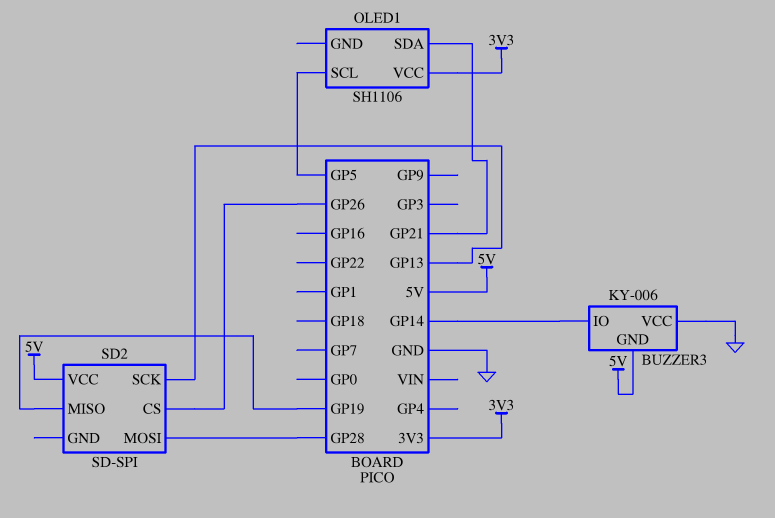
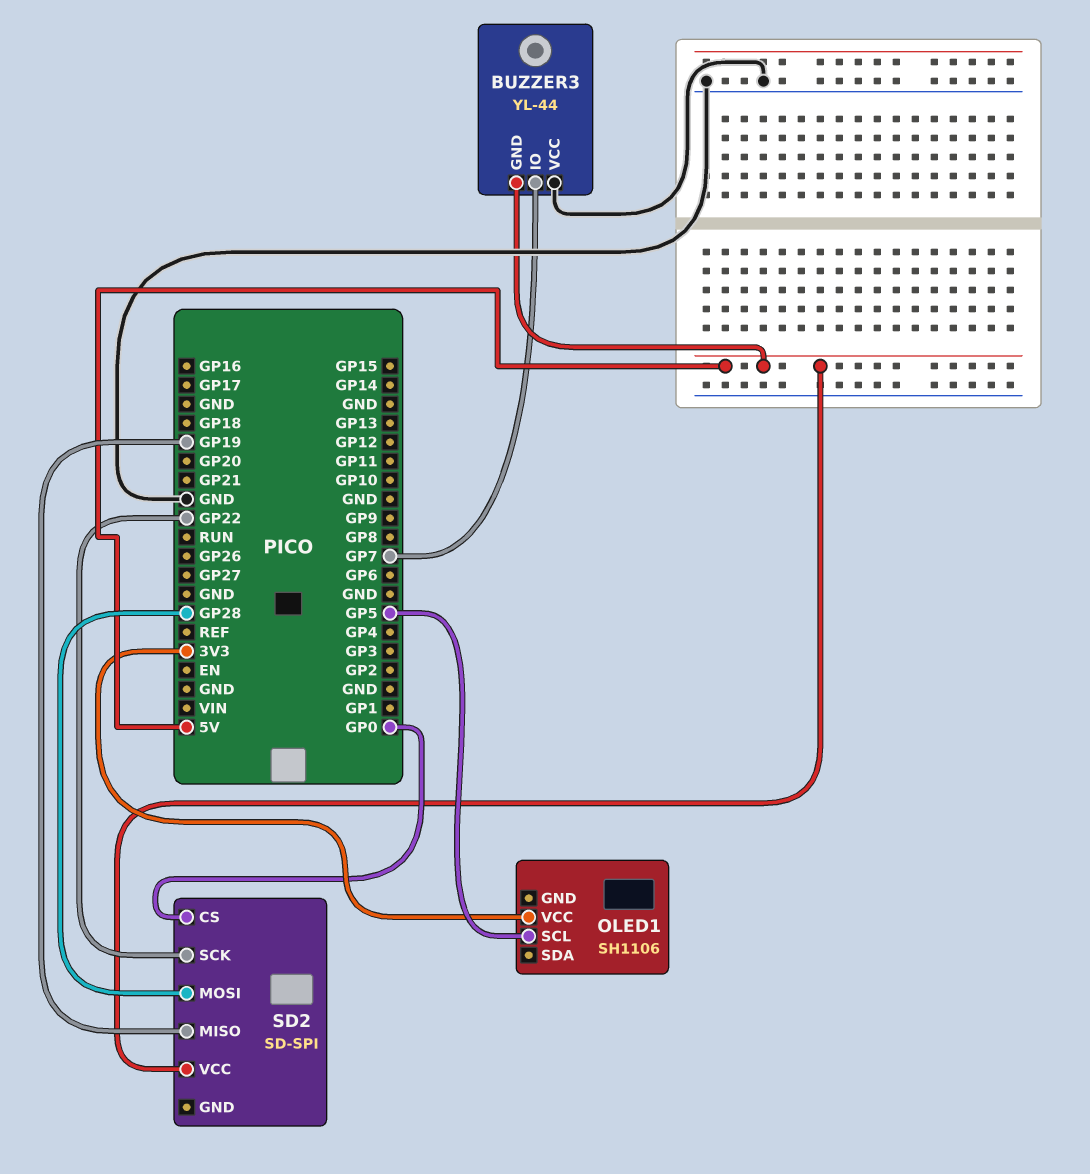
BUZZER3: KY-006 -> YL-44
BUZZER3 pin IO: GP14 -> GP7
OLED1 pin SDA: GP21 -> none
SD2 pin CS: GP26 -> GP0
SD2 pin SCK: GP13 -> GP22

